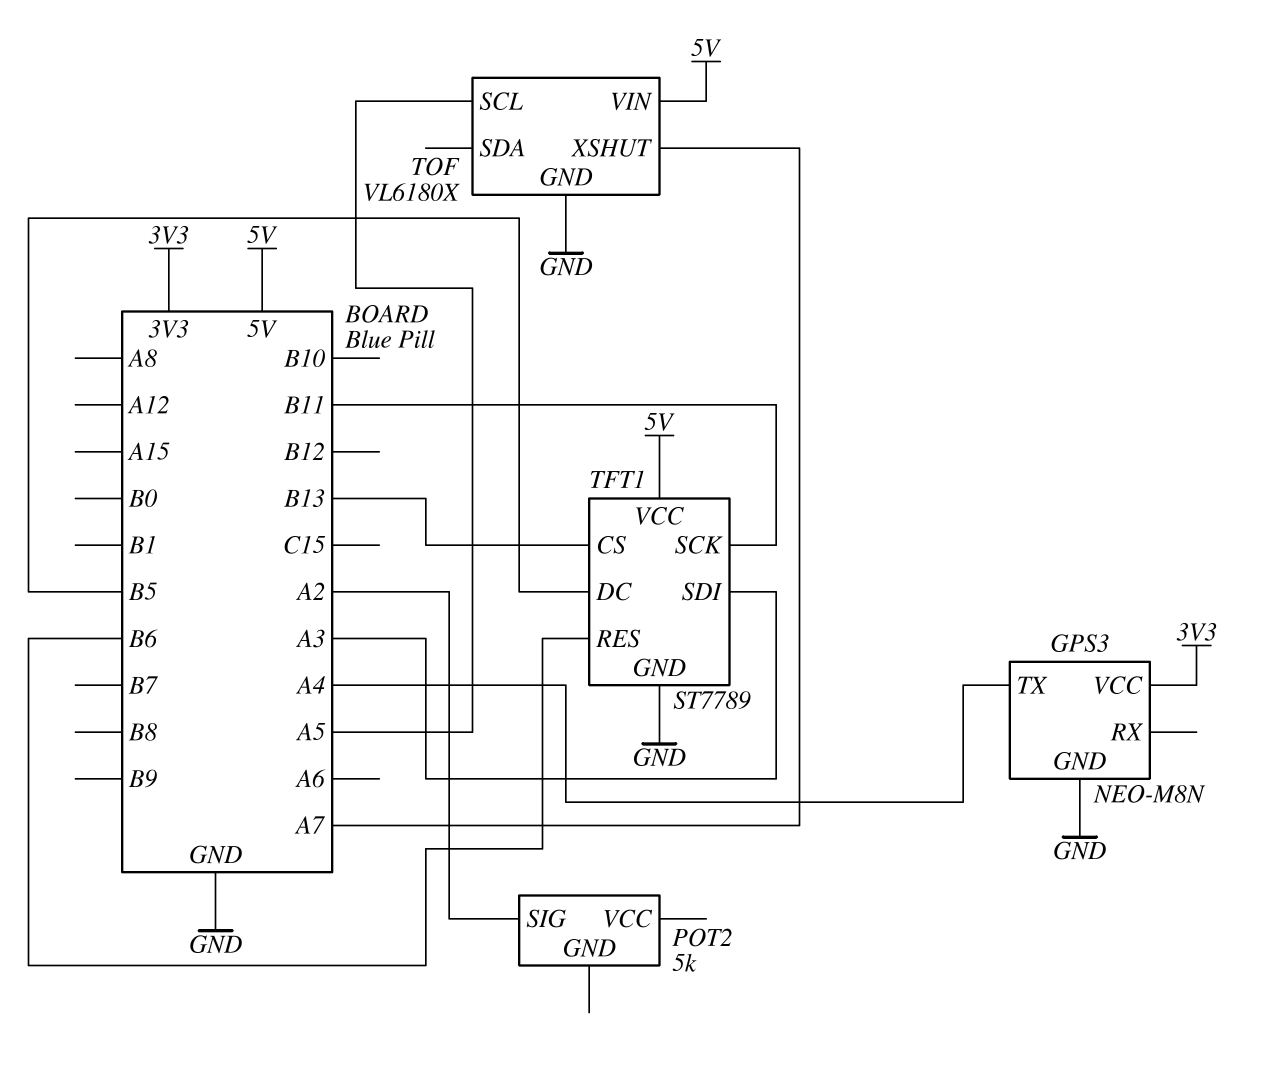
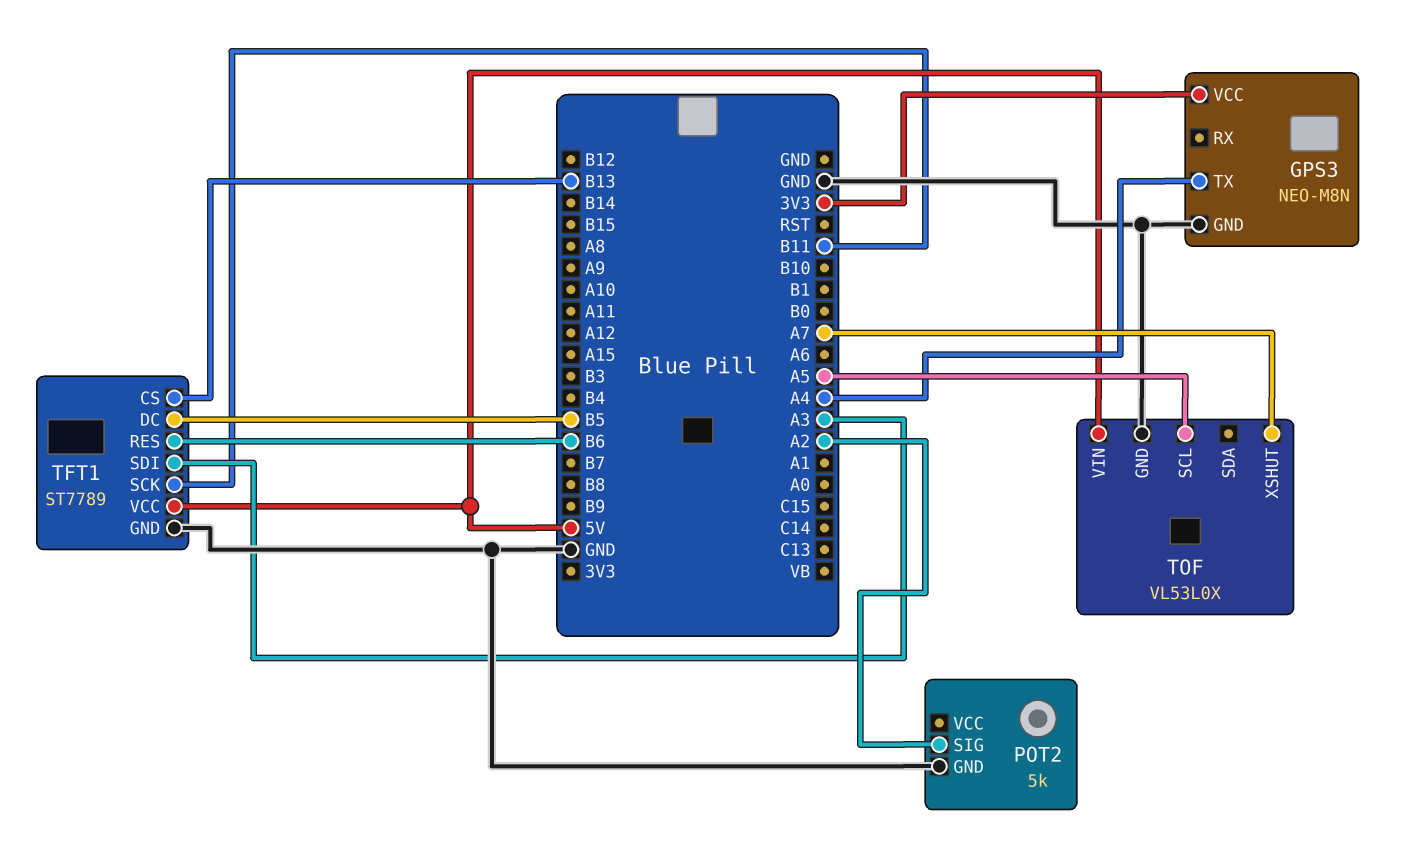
POT2 pin GND: none -> GND
TOF: VL6180X -> VL53L0X

